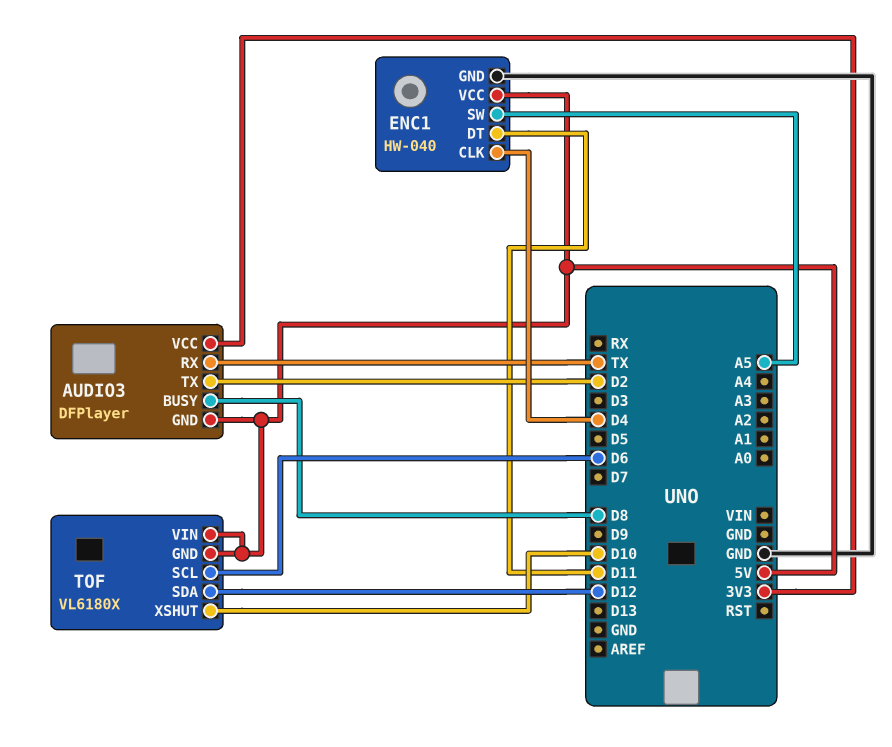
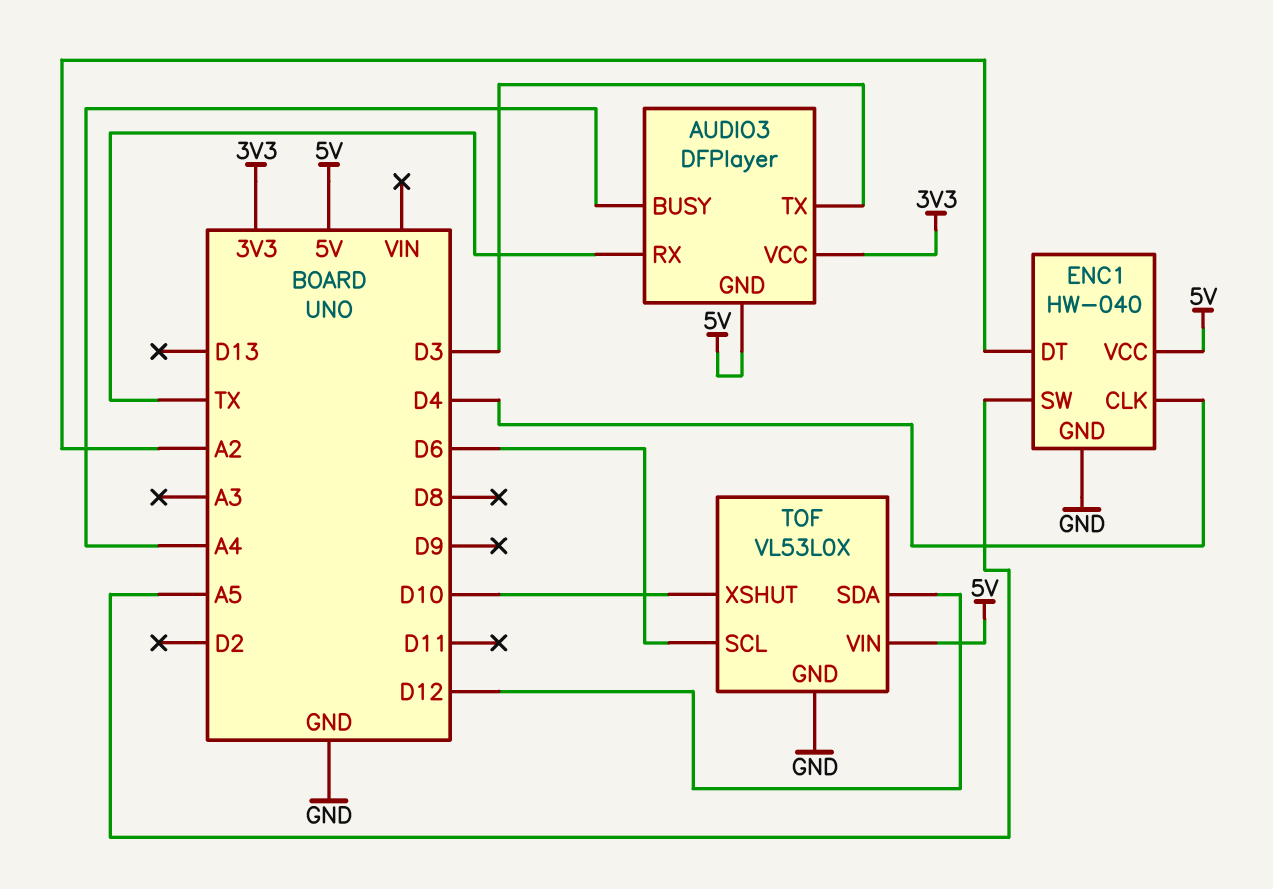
AUDIO3 pin BUSY: D8 -> A4
AUDIO3 pin TX: D2 -> D3
ENC1 pin DT: D11 -> A2
TOF: VL6180X -> VL53L0X
TOF pin GND: 5V -> GND

